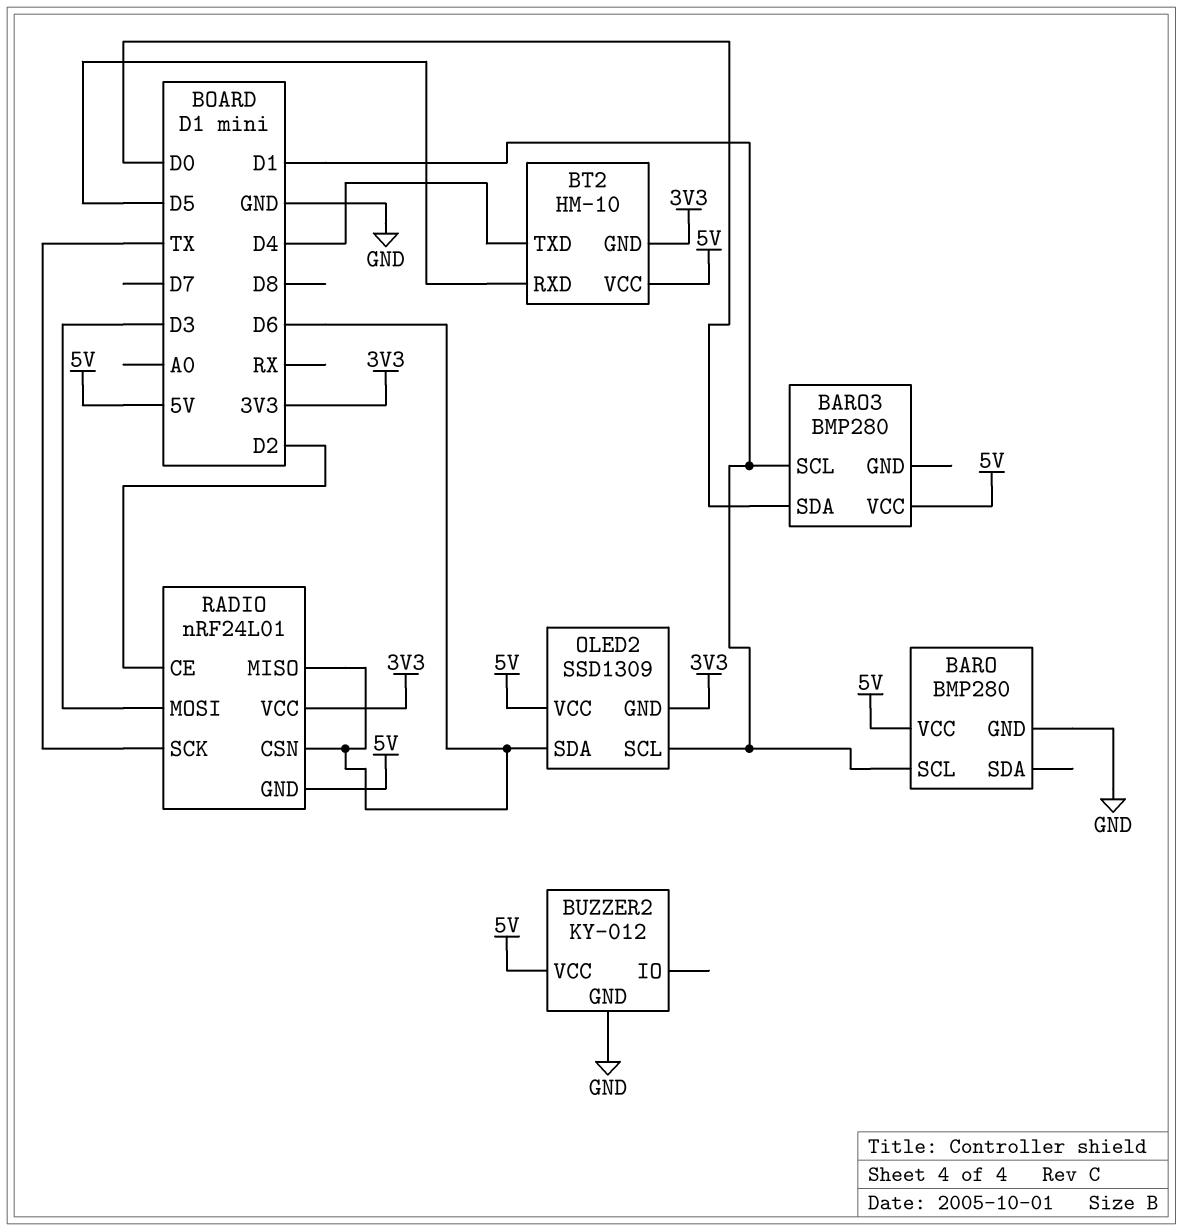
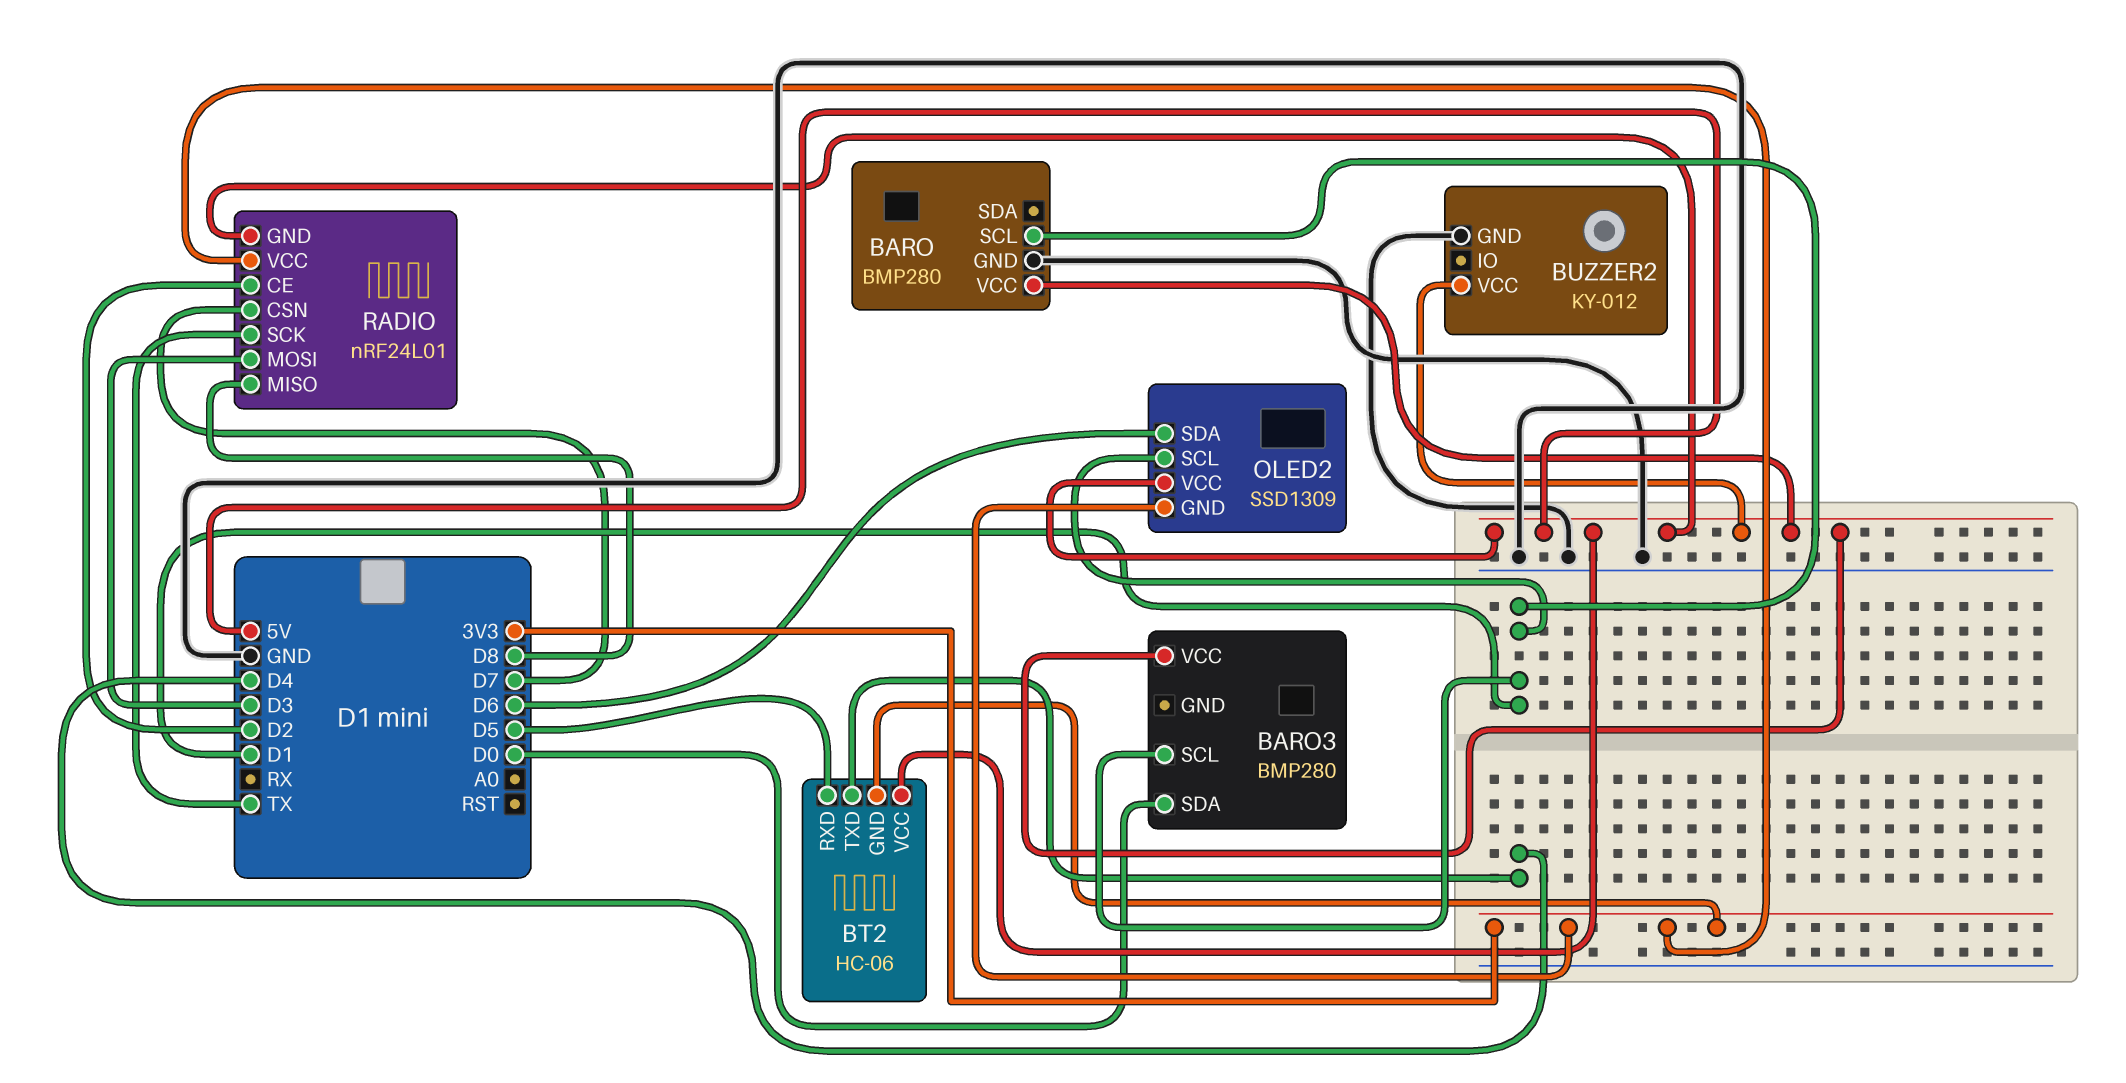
BT2: HM-10 -> HC-06
RADIO pin CSN: D6 -> D7
RADIO pin MISO: D6 -> D8

